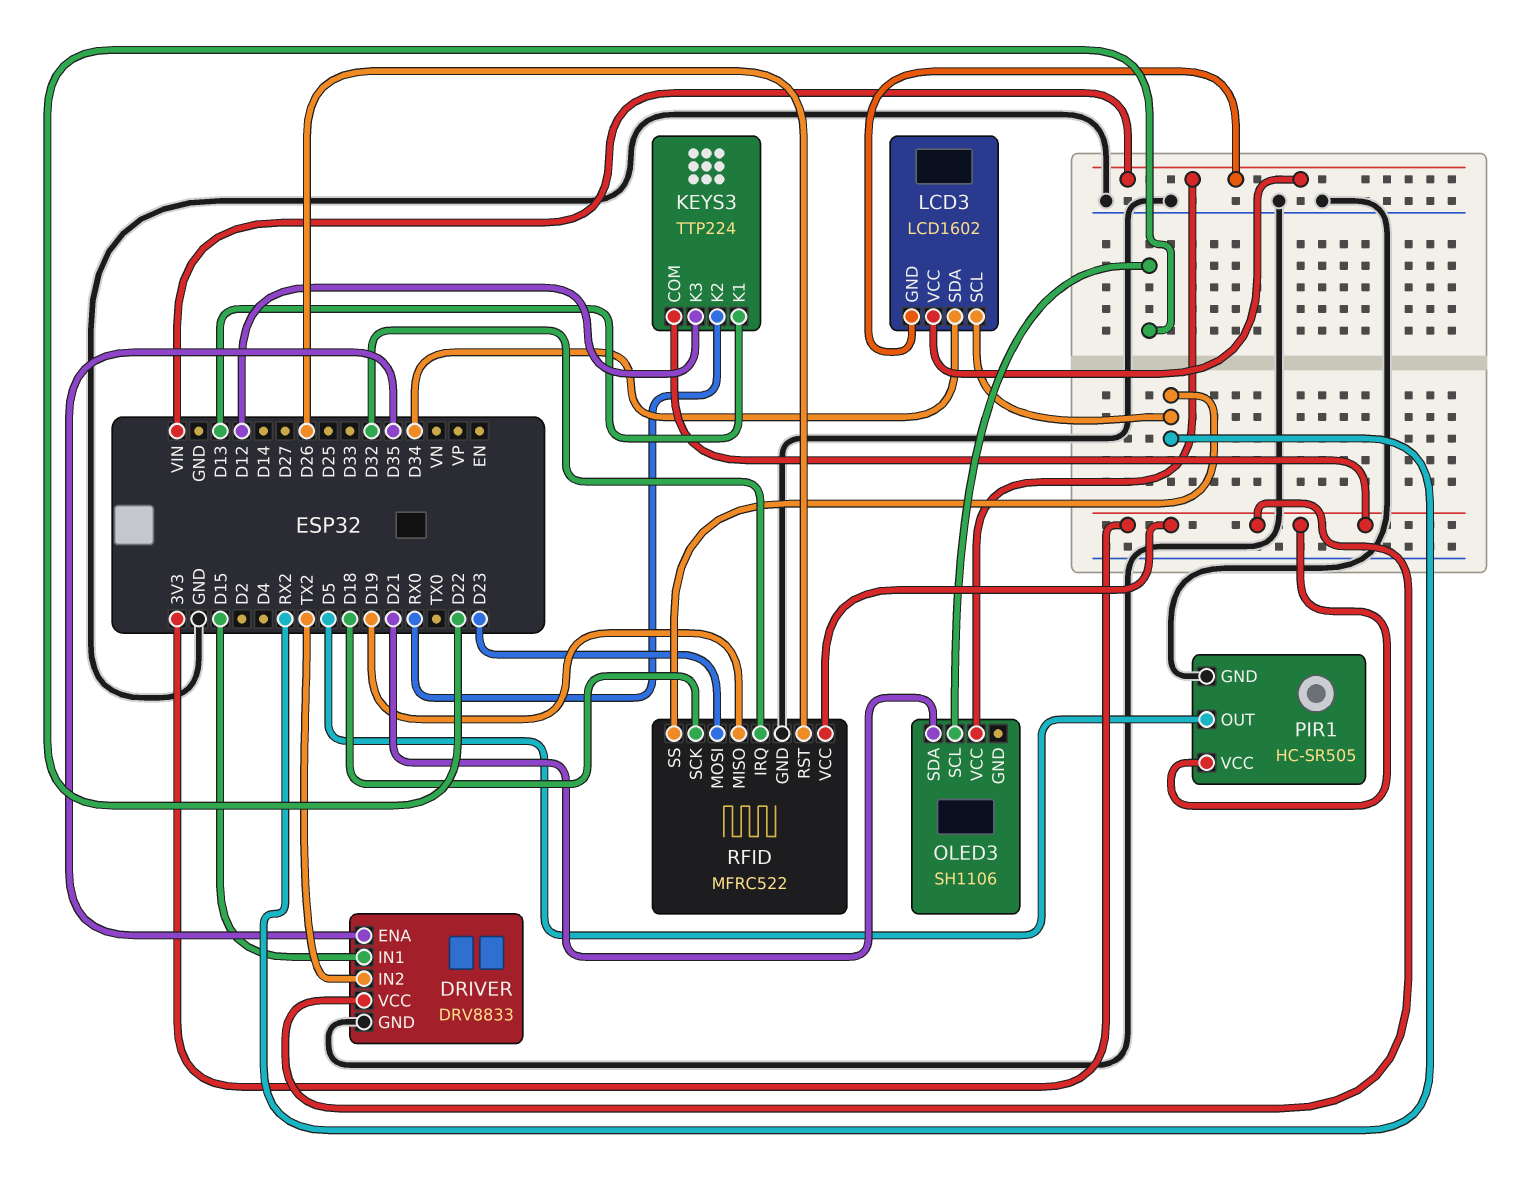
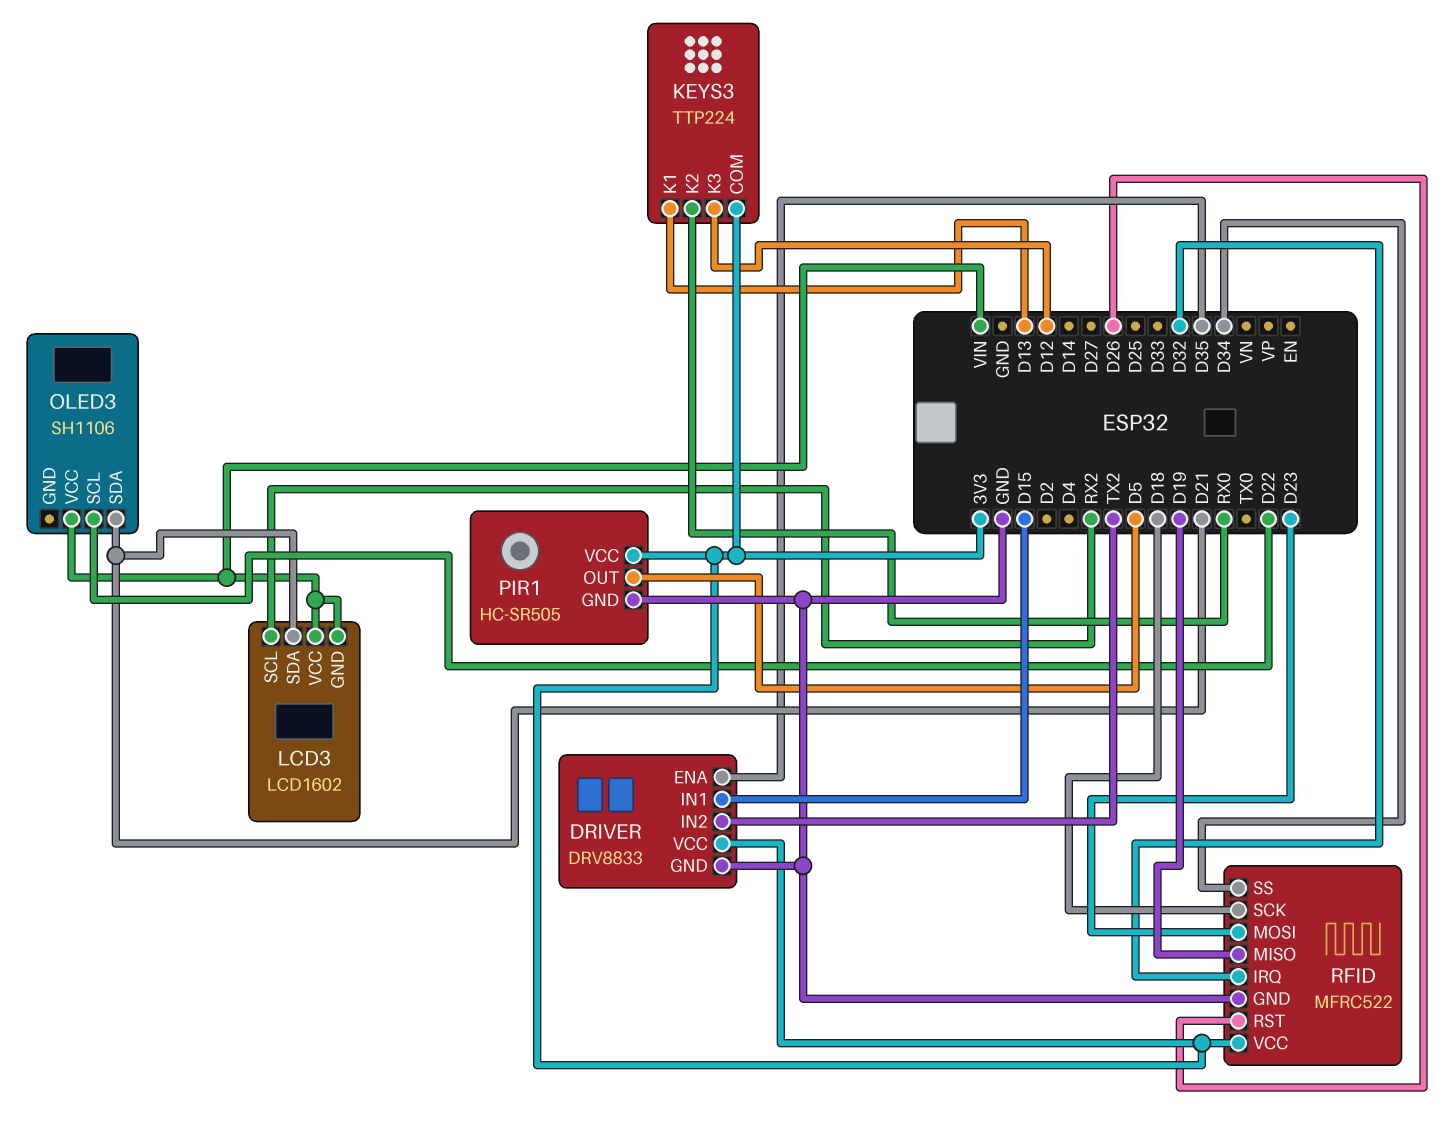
LCD3 pin SDA: D34 -> D21
RFID pin SS: RX2 -> D34

